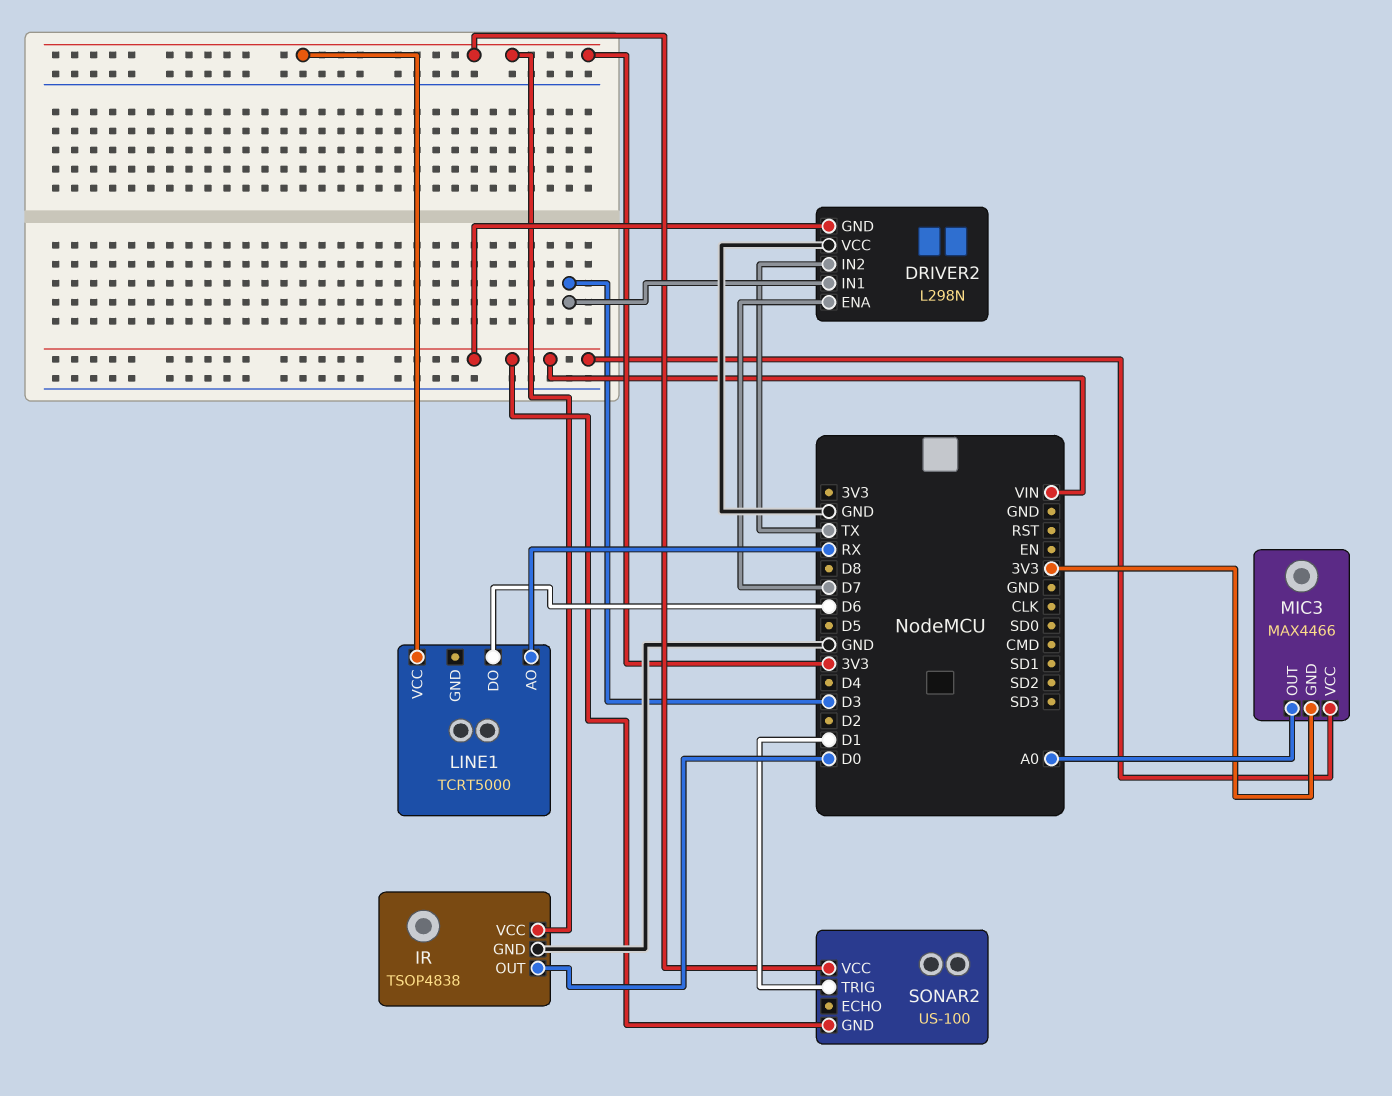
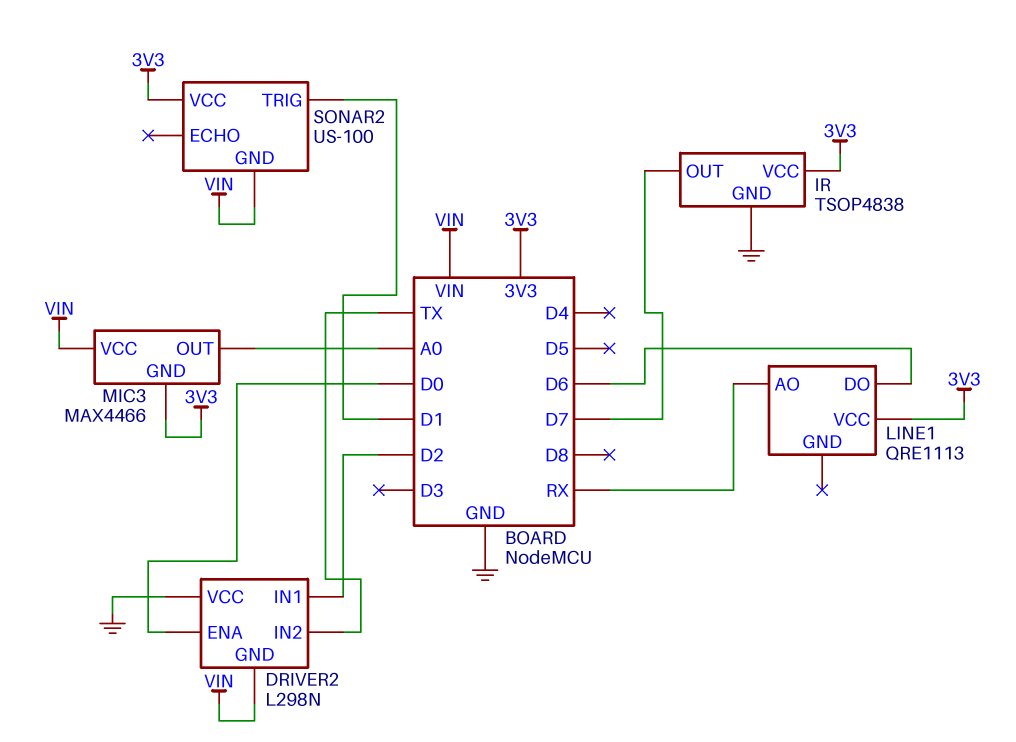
DRIVER2 pin ENA: D7 -> D0
DRIVER2 pin IN1: D3 -> D2
IR pin OUT: D0 -> D7
LINE1: TCRT5000 -> QRE1113

